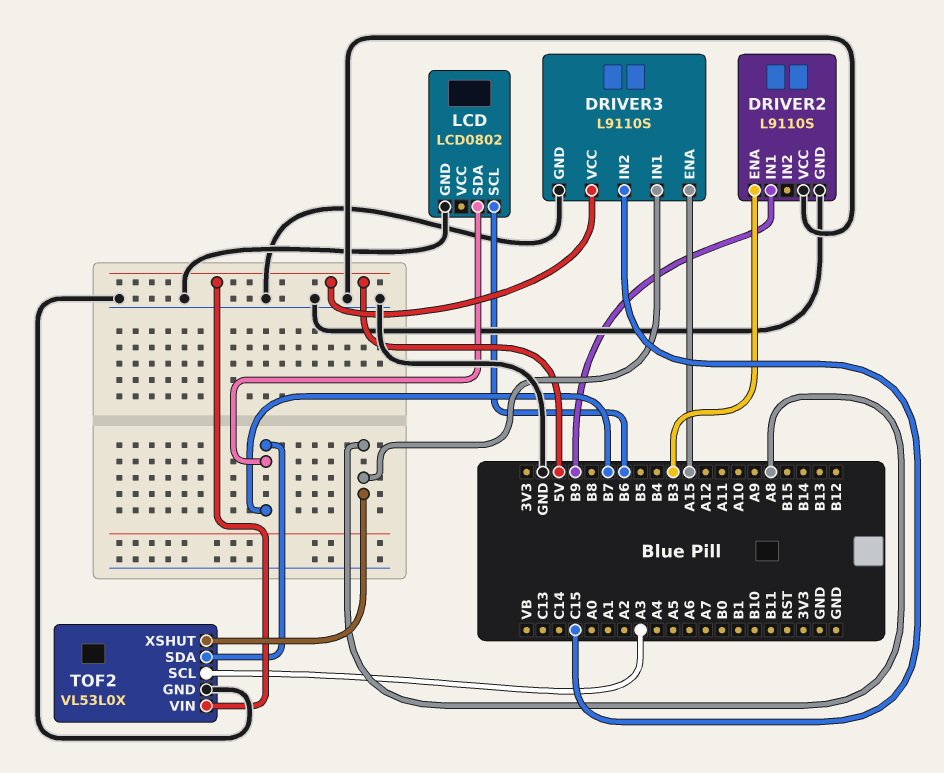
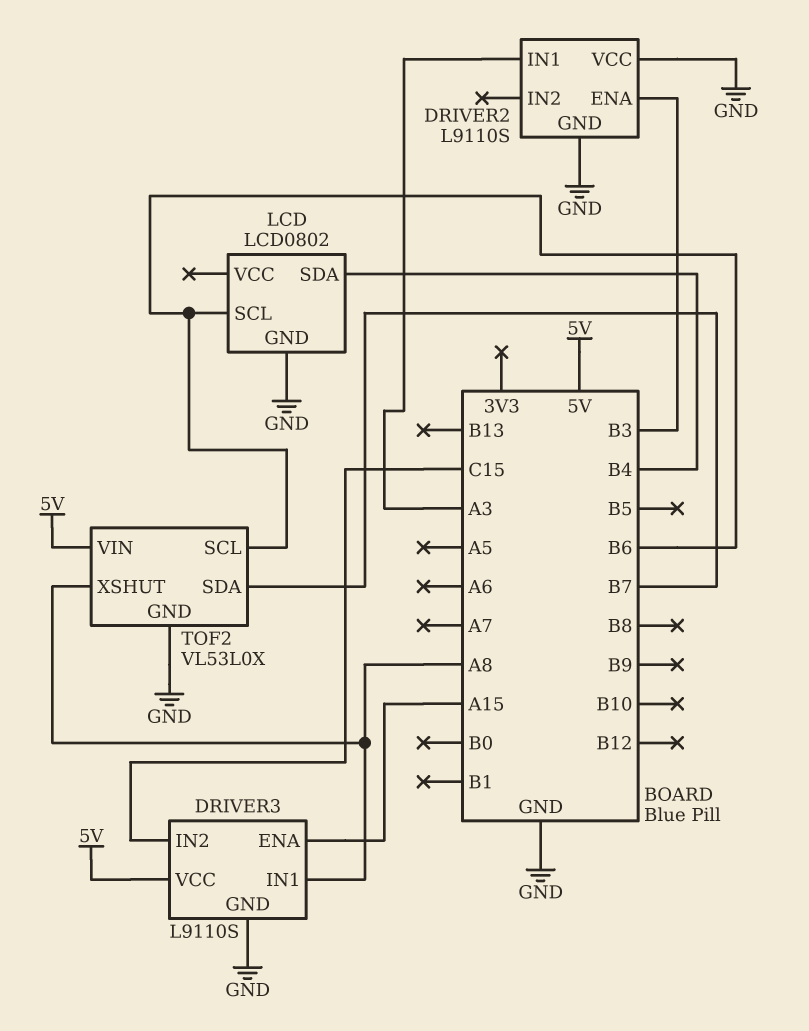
DRIVER2 pin IN1: B9 -> A3
LCD pin SDA: B7 -> B4
TOF2 pin SCL: A3 -> B6

